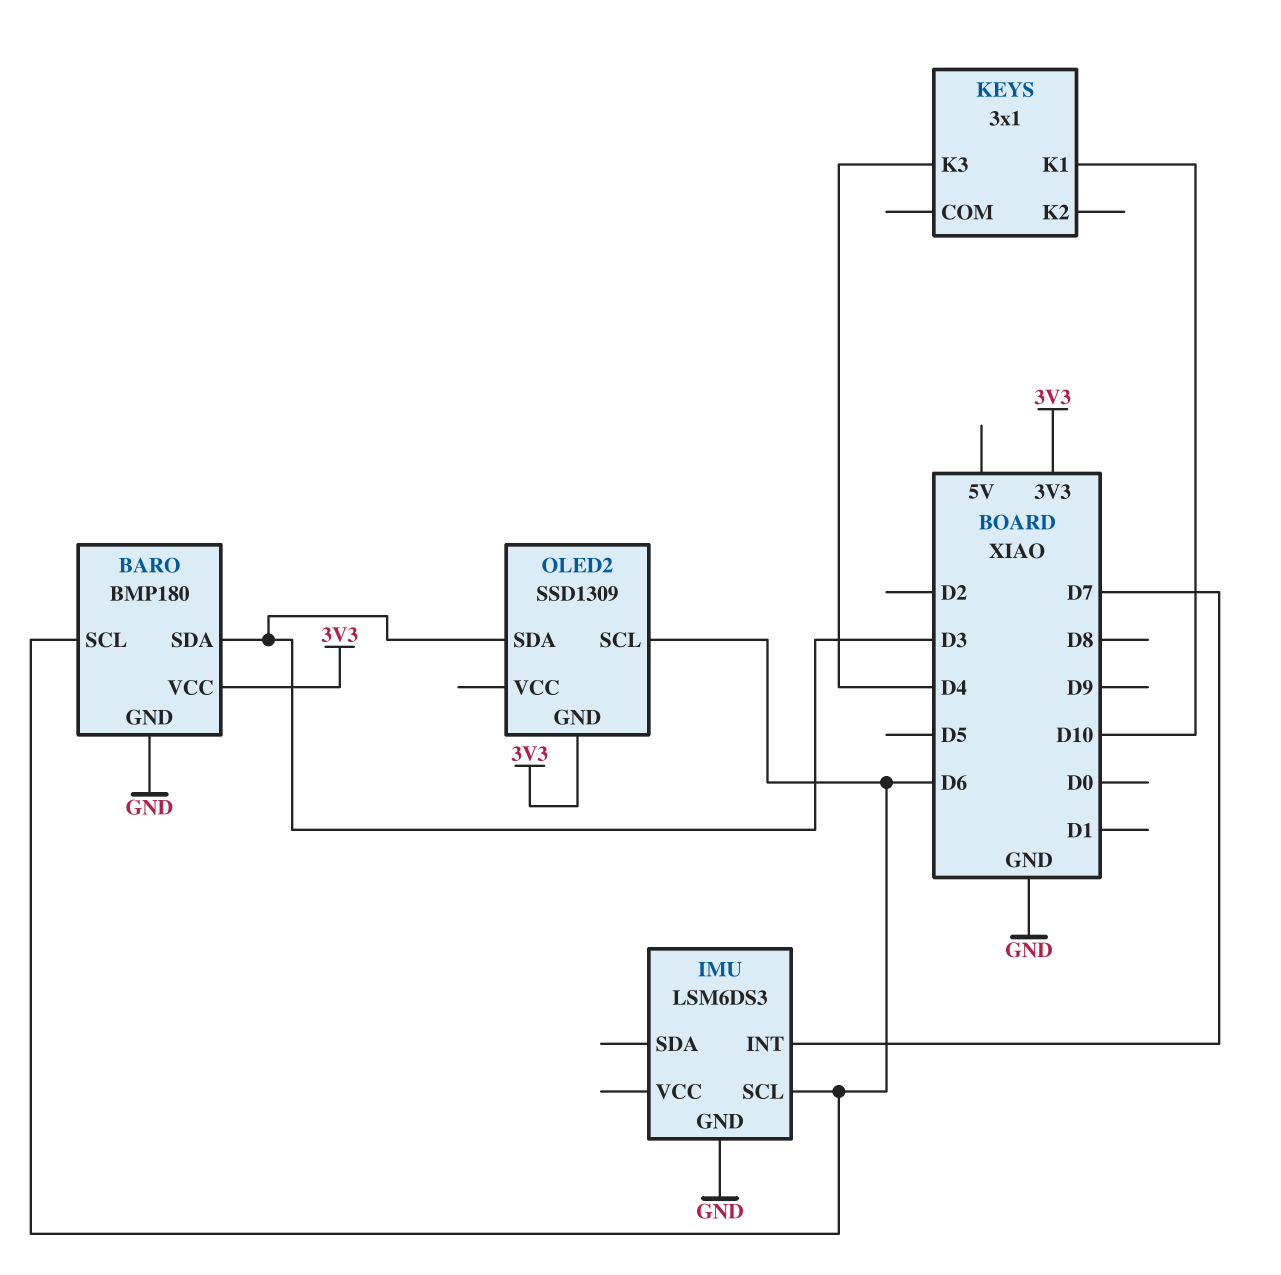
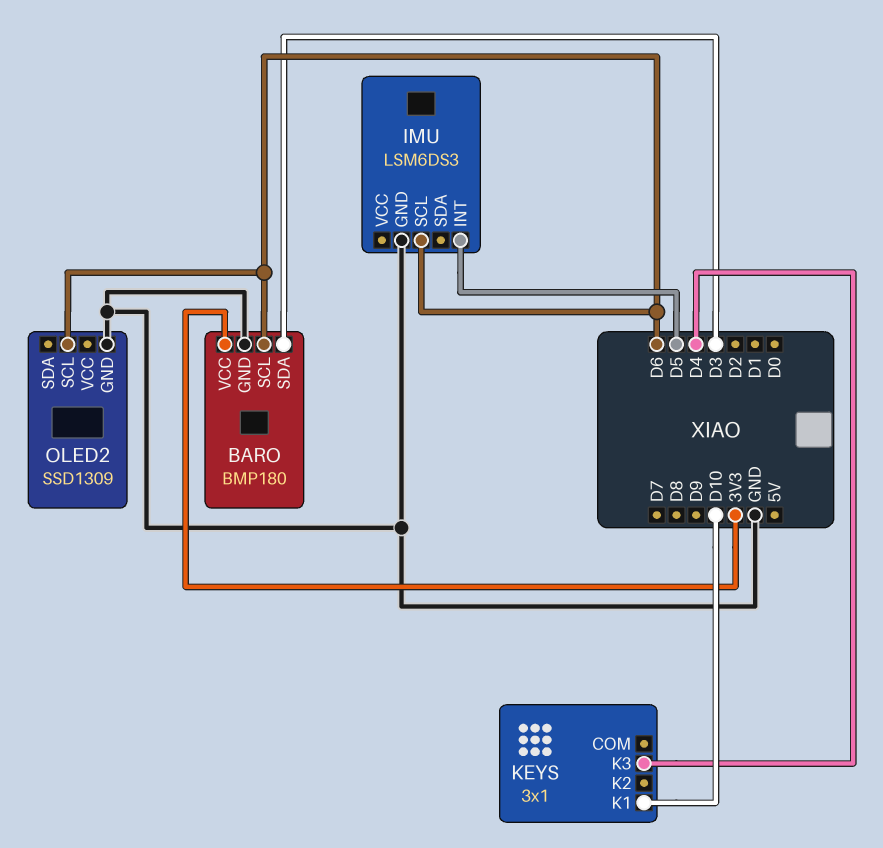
IMU pin INT: D7 -> D5
OLED2 pin GND: 3V3 -> GND
OLED2 pin SDA: D3 -> none

